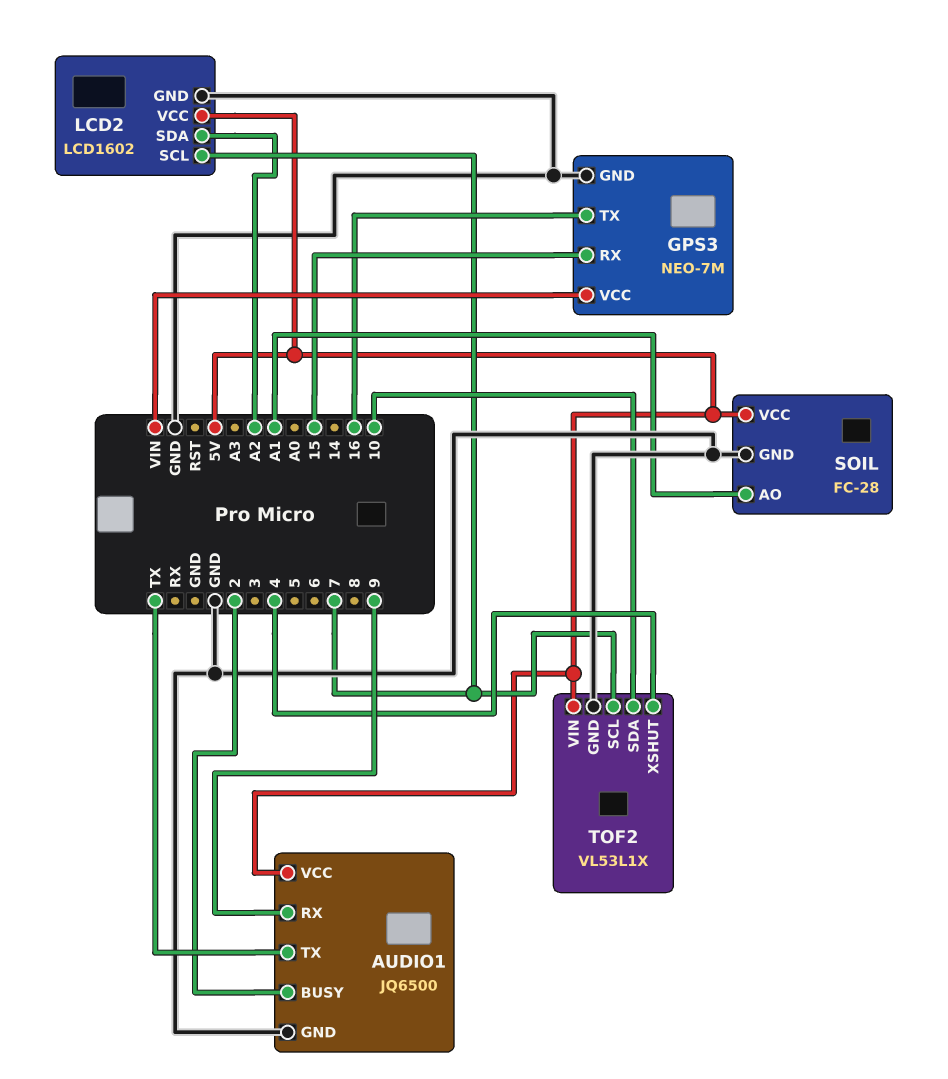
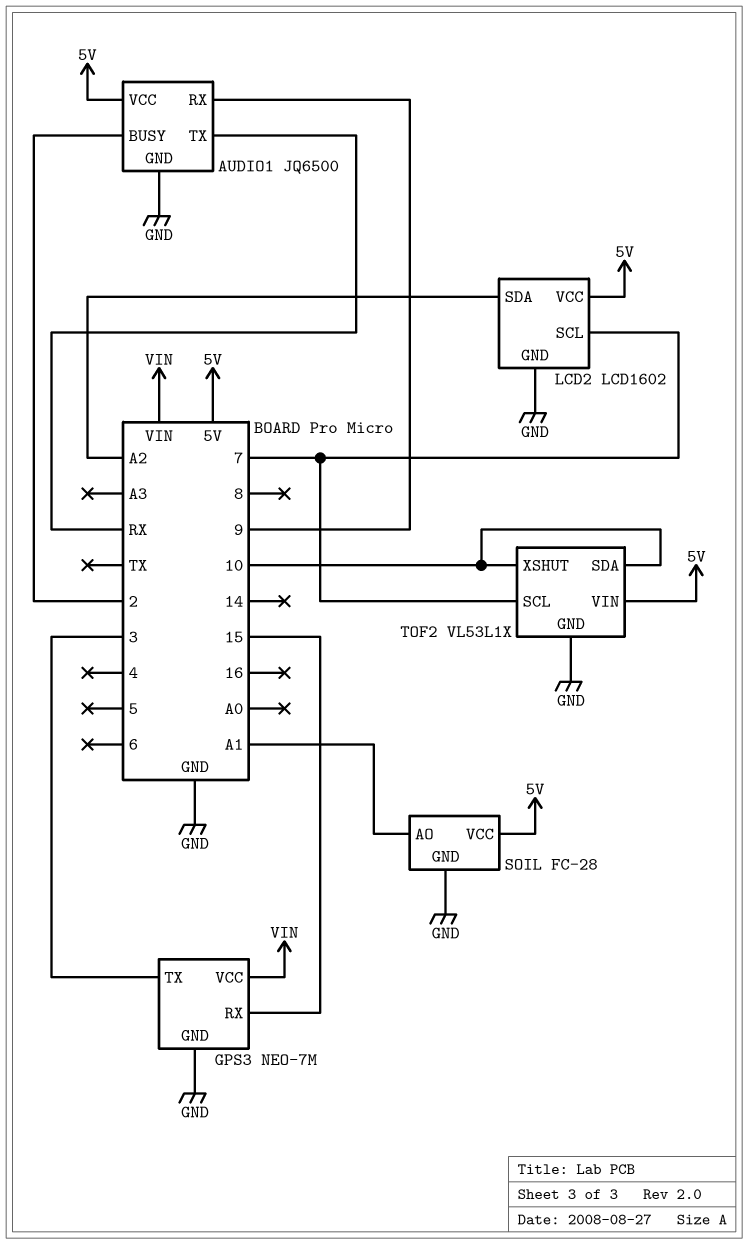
AUDIO1 pin TX: TX -> RX
GPS3 pin TX: 16 -> 3
TOF2 pin XSHUT: 4 -> 10

